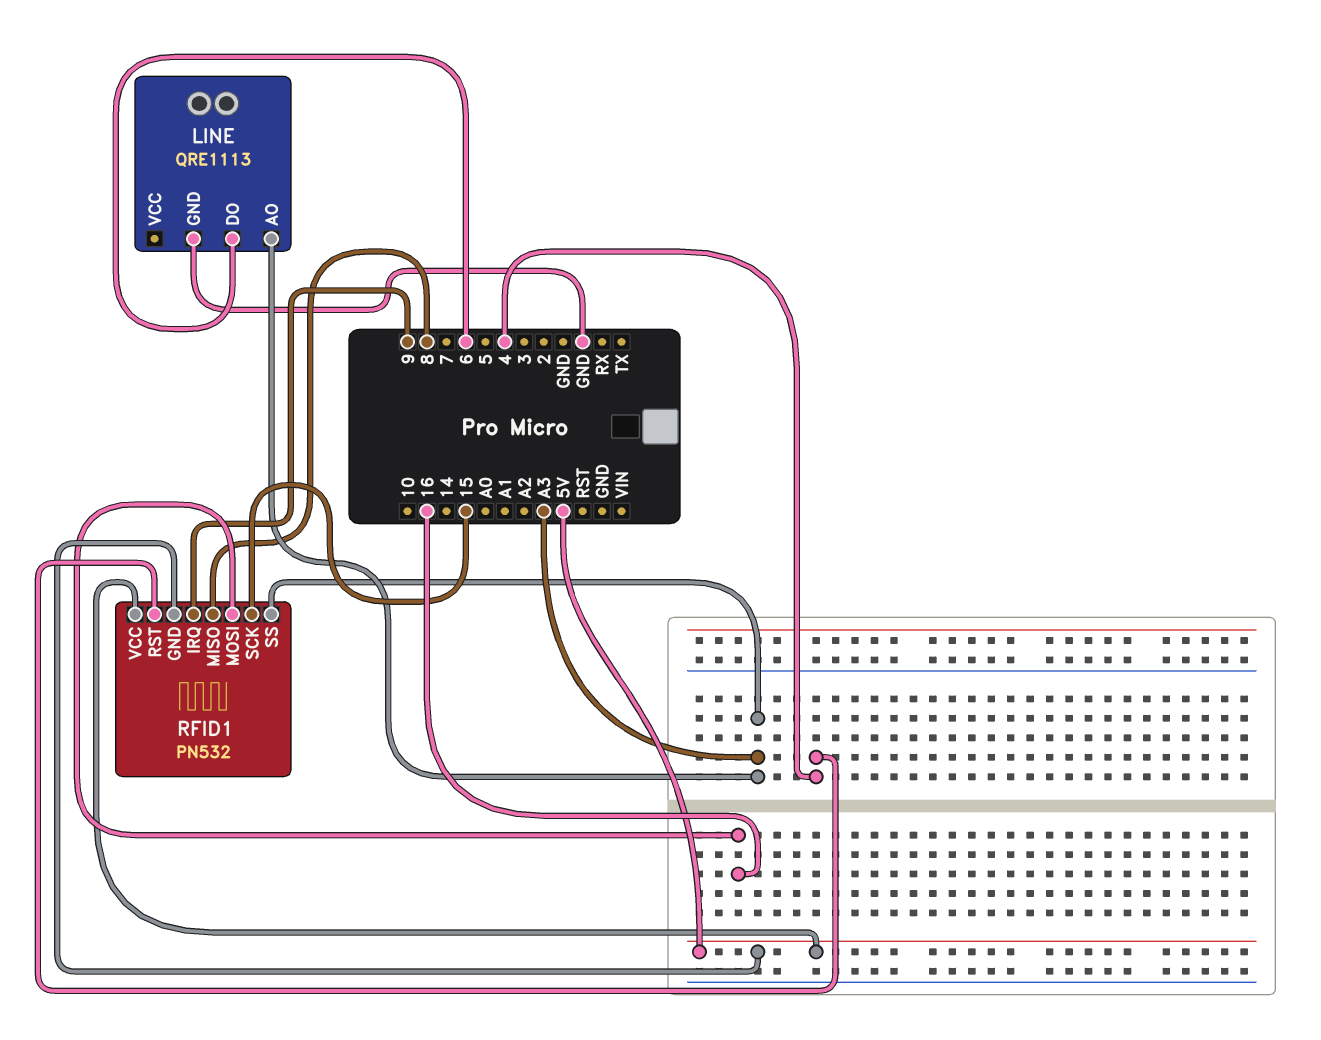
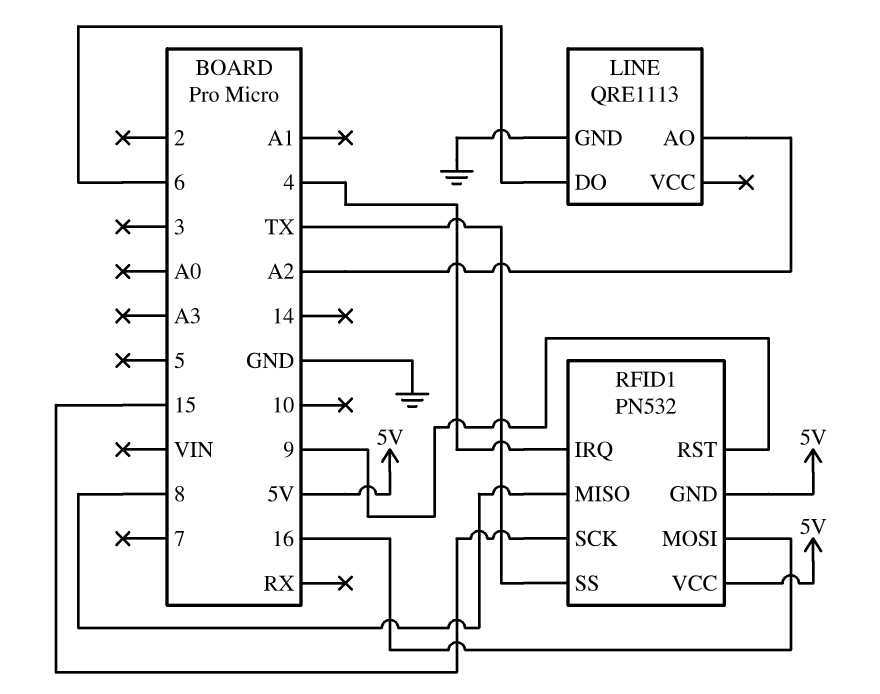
LINE pin AO: A3 -> A2
RFID1 pin IRQ: 9 -> 4
RFID1 pin RST: 4 -> 9
RFID1 pin SS: A3 -> TX

